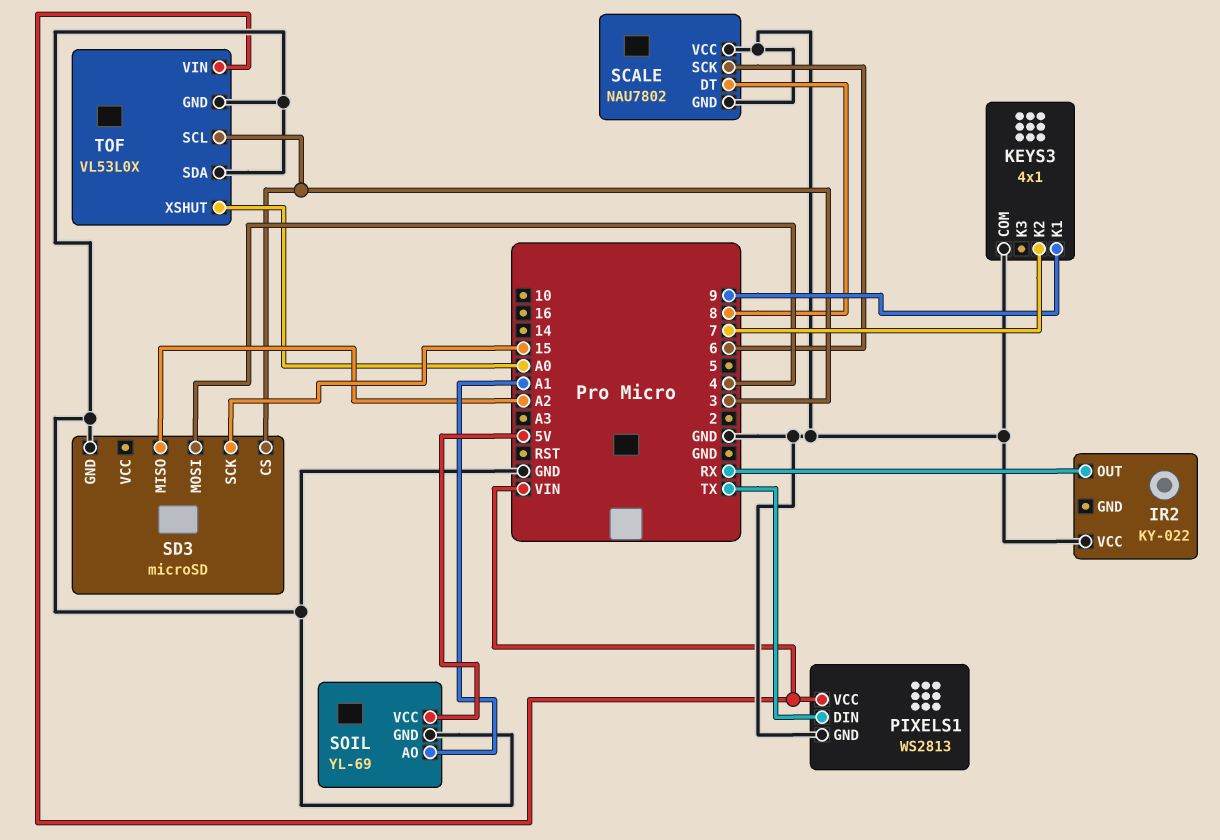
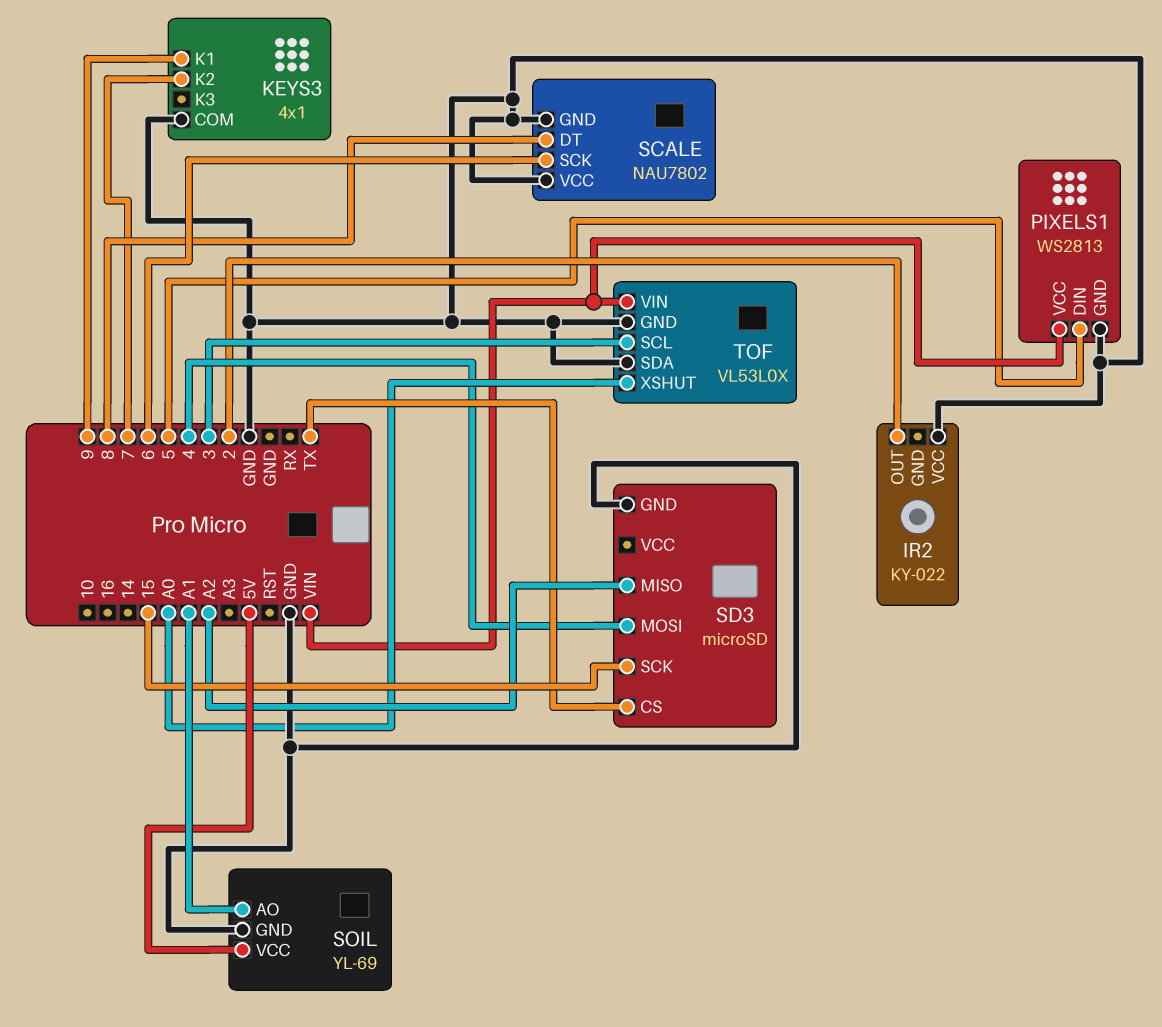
IR2 pin OUT: RX -> 2
PIXELS1 pin DIN: TX -> 5
SD3 pin CS: 3 -> TX

